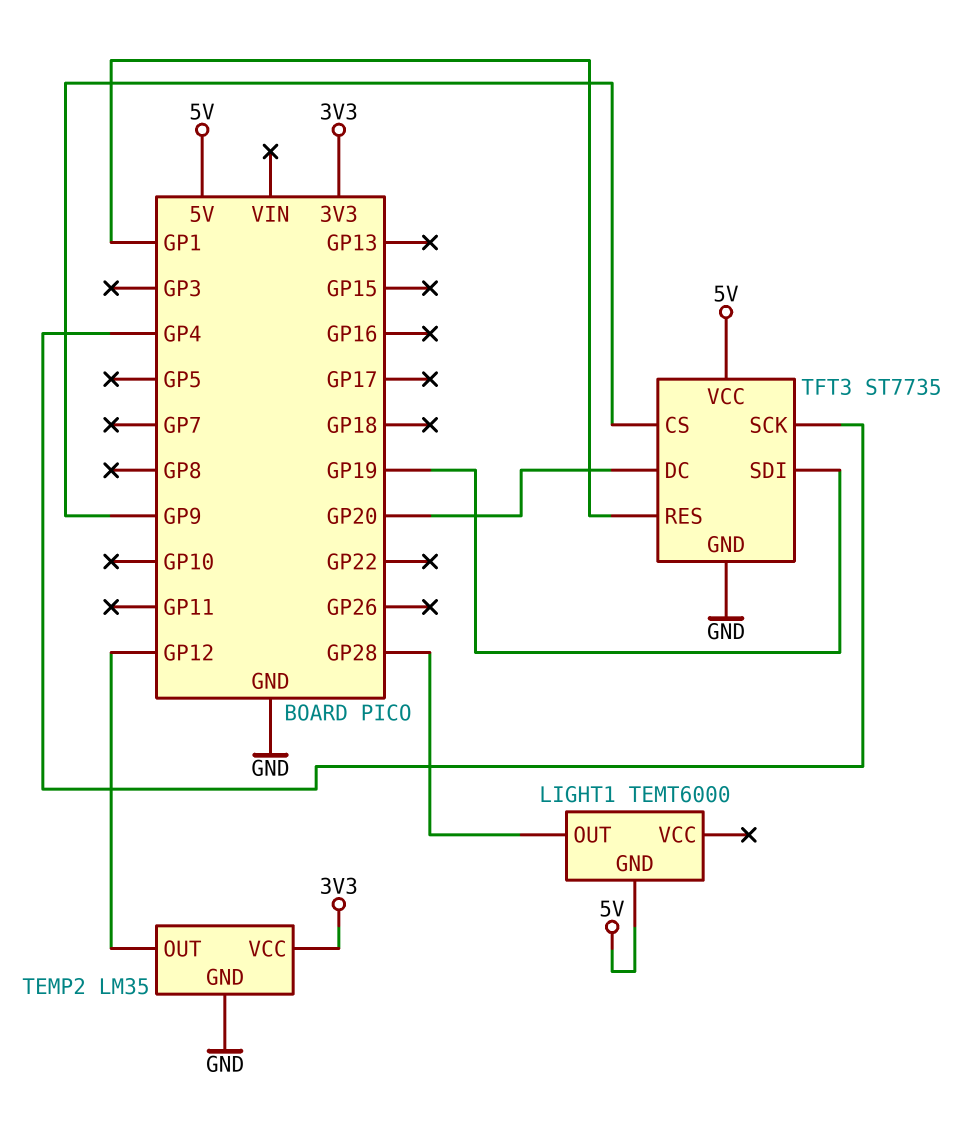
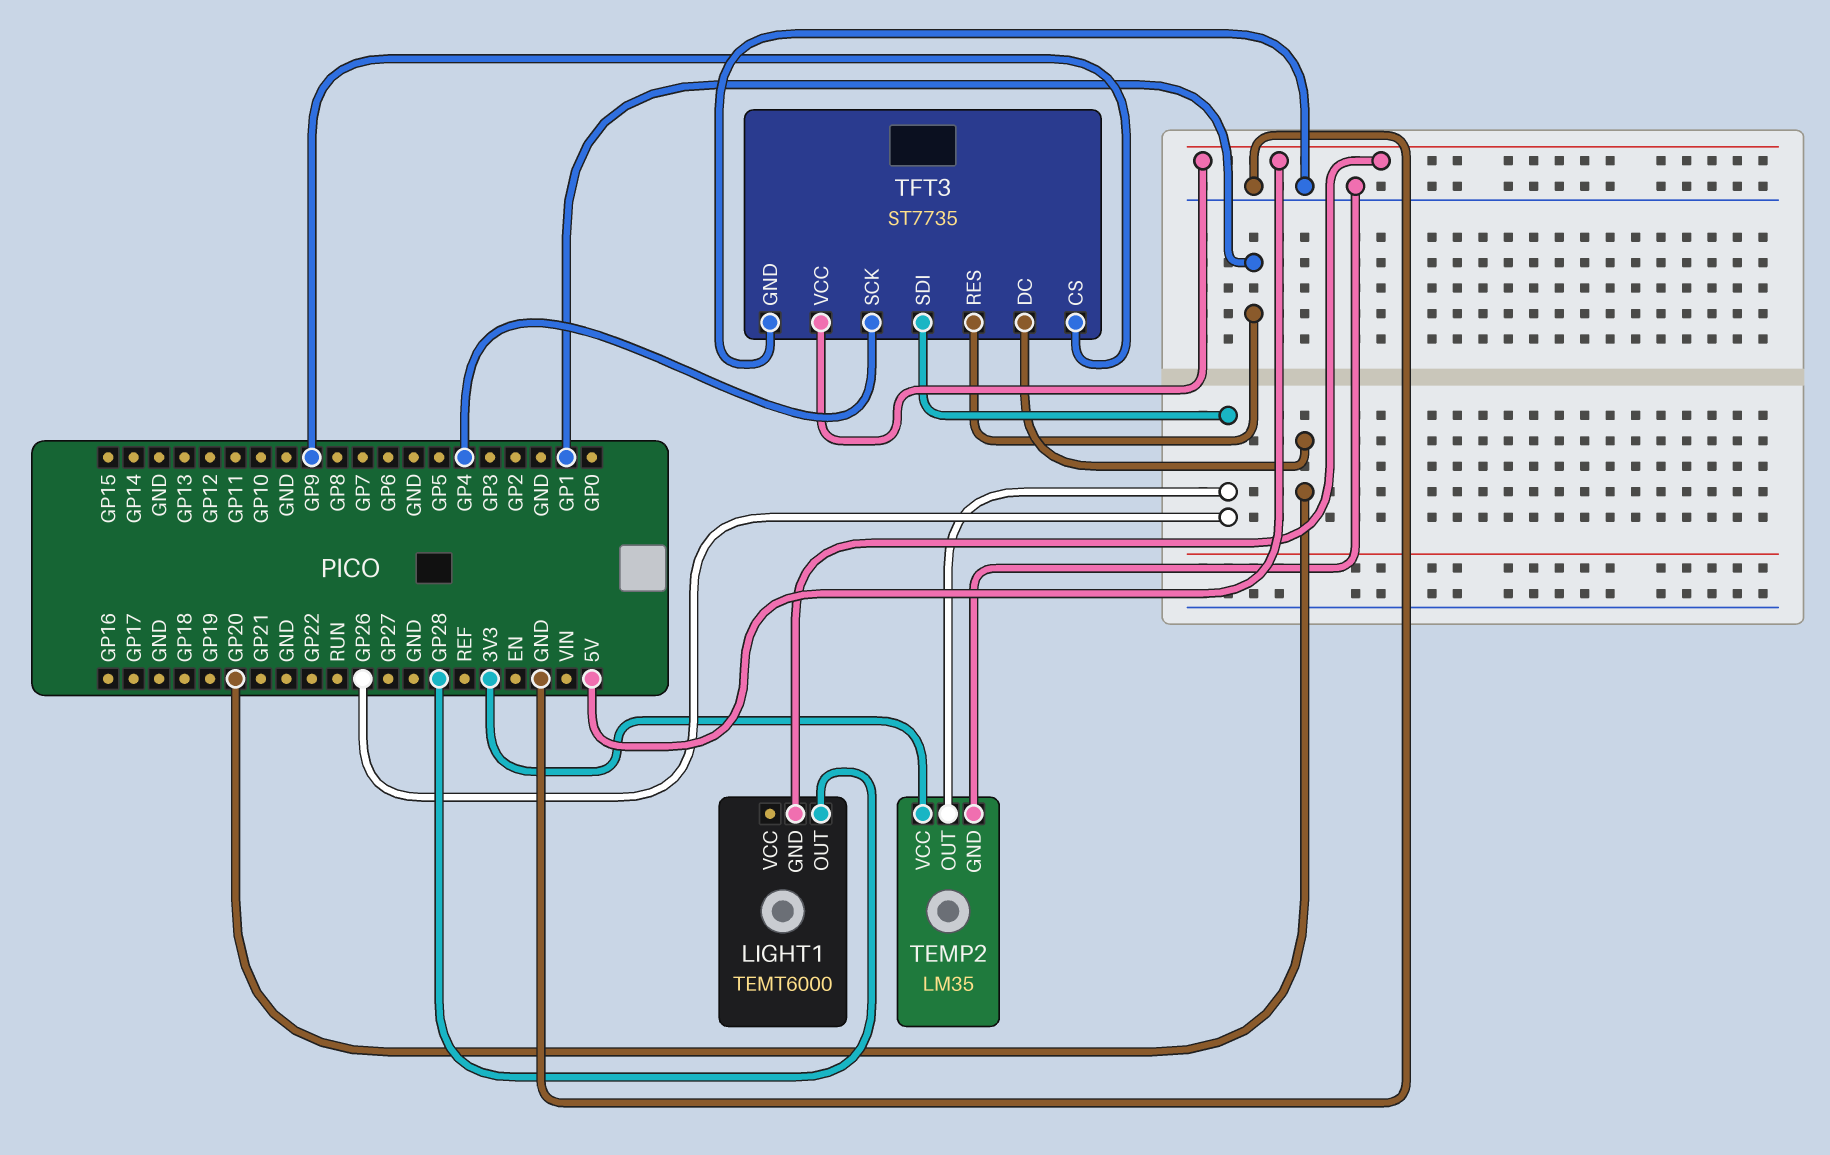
TEMP2 pin OUT: GP12 -> GP26
TFT3 pin SDI: GP19 -> GP26

